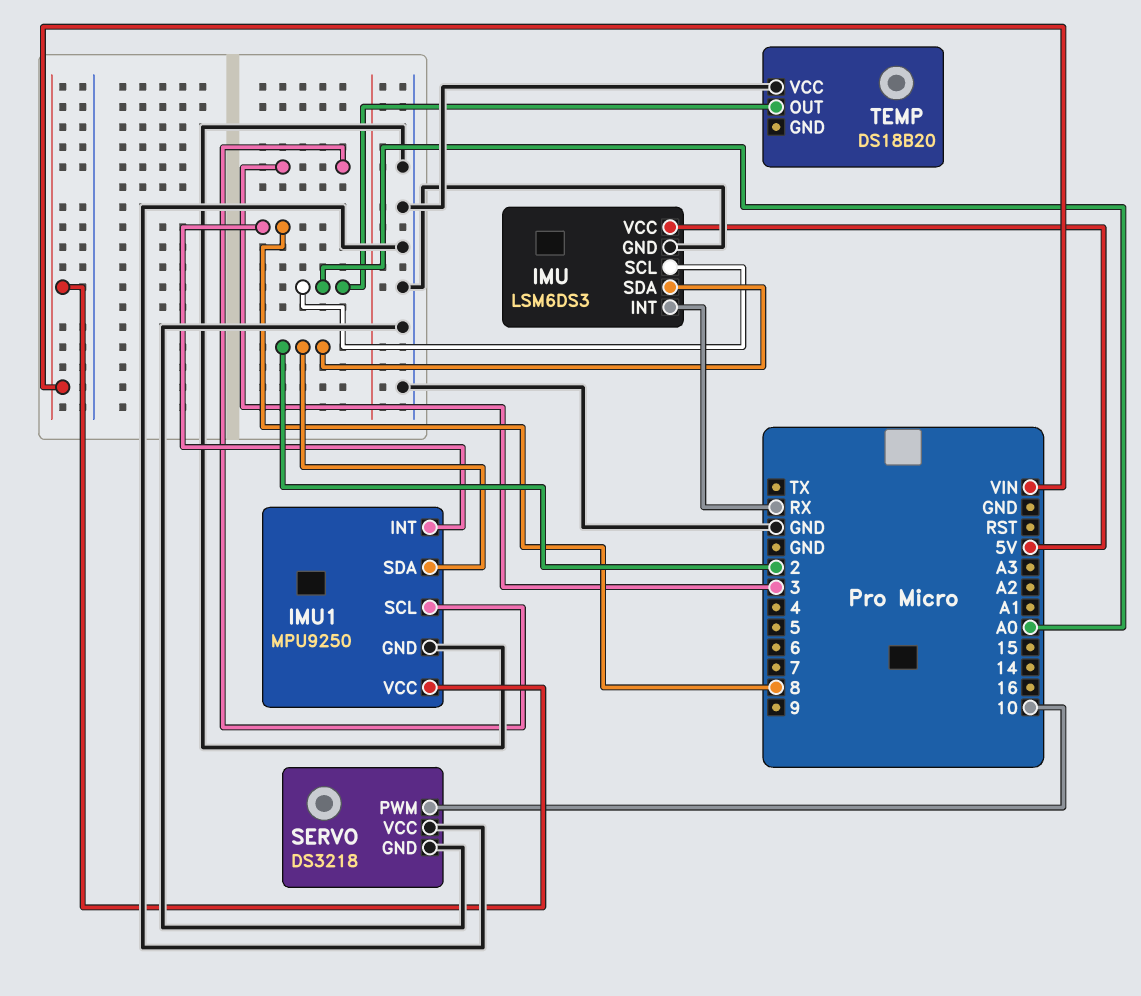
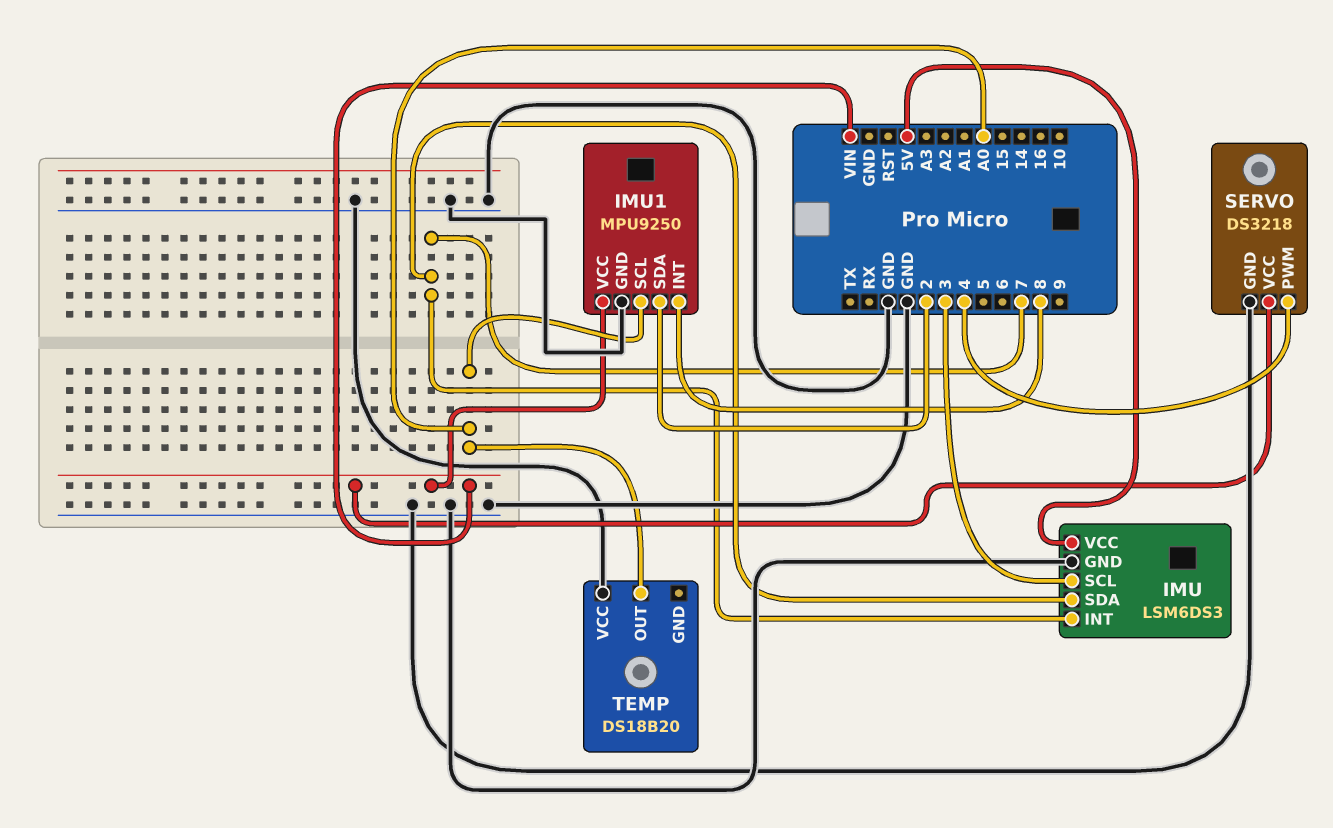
IMU pin INT: RX -> 7
IMU pin SCL: A0 -> 3
IMU pin SDA: 2 -> 7
IMU1 pin SCL: 3 -> A0
SERVO pin PWM: 10 -> 4
SERVO pin VCC: GND -> VIN

